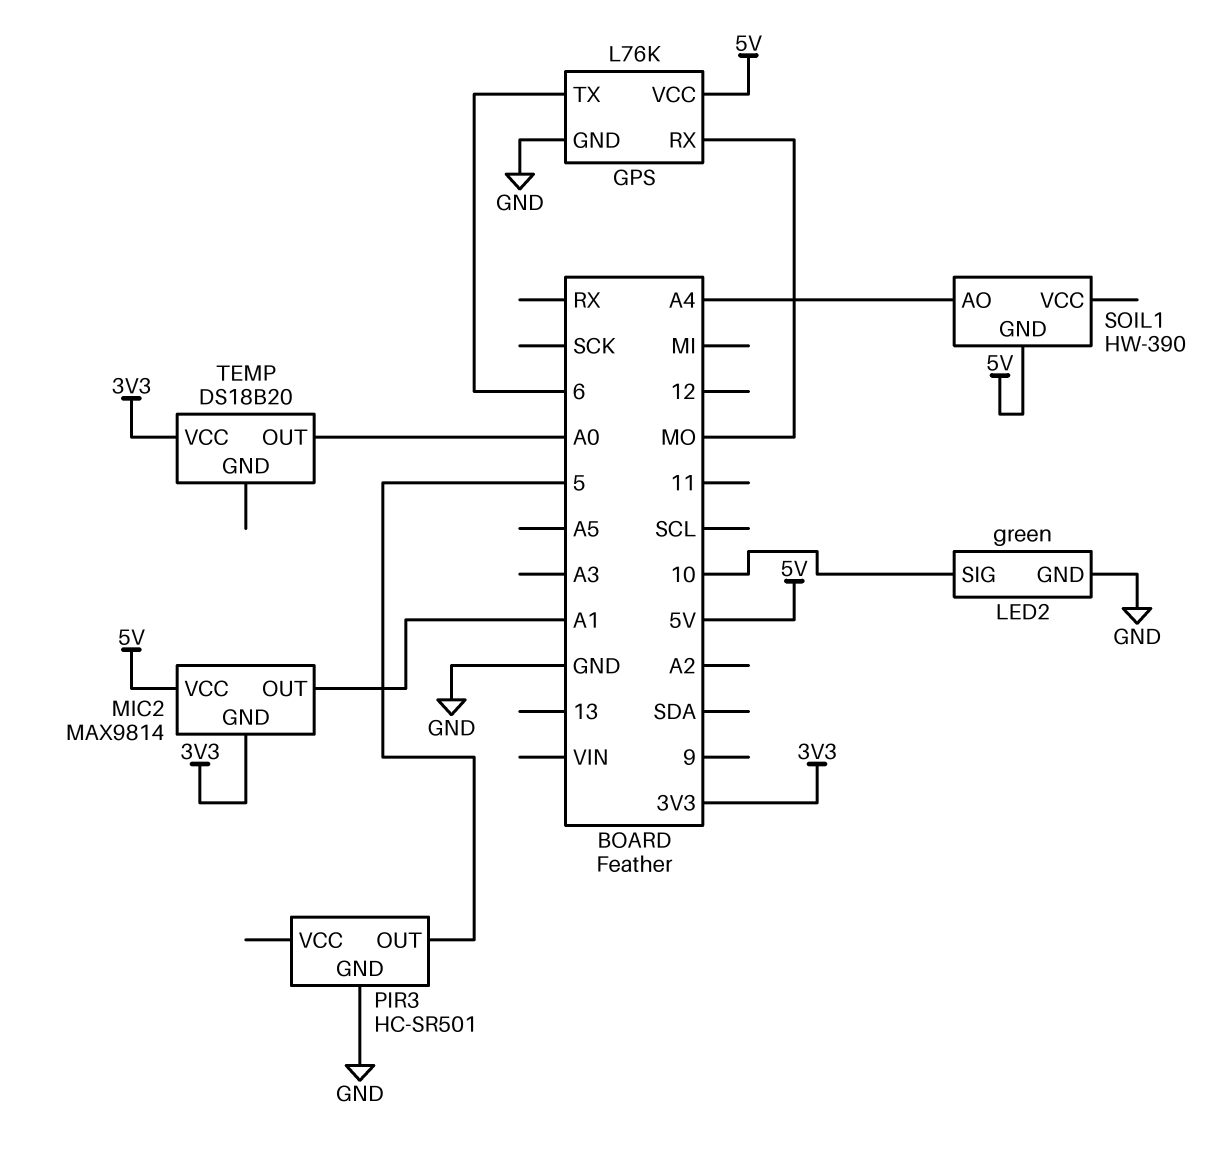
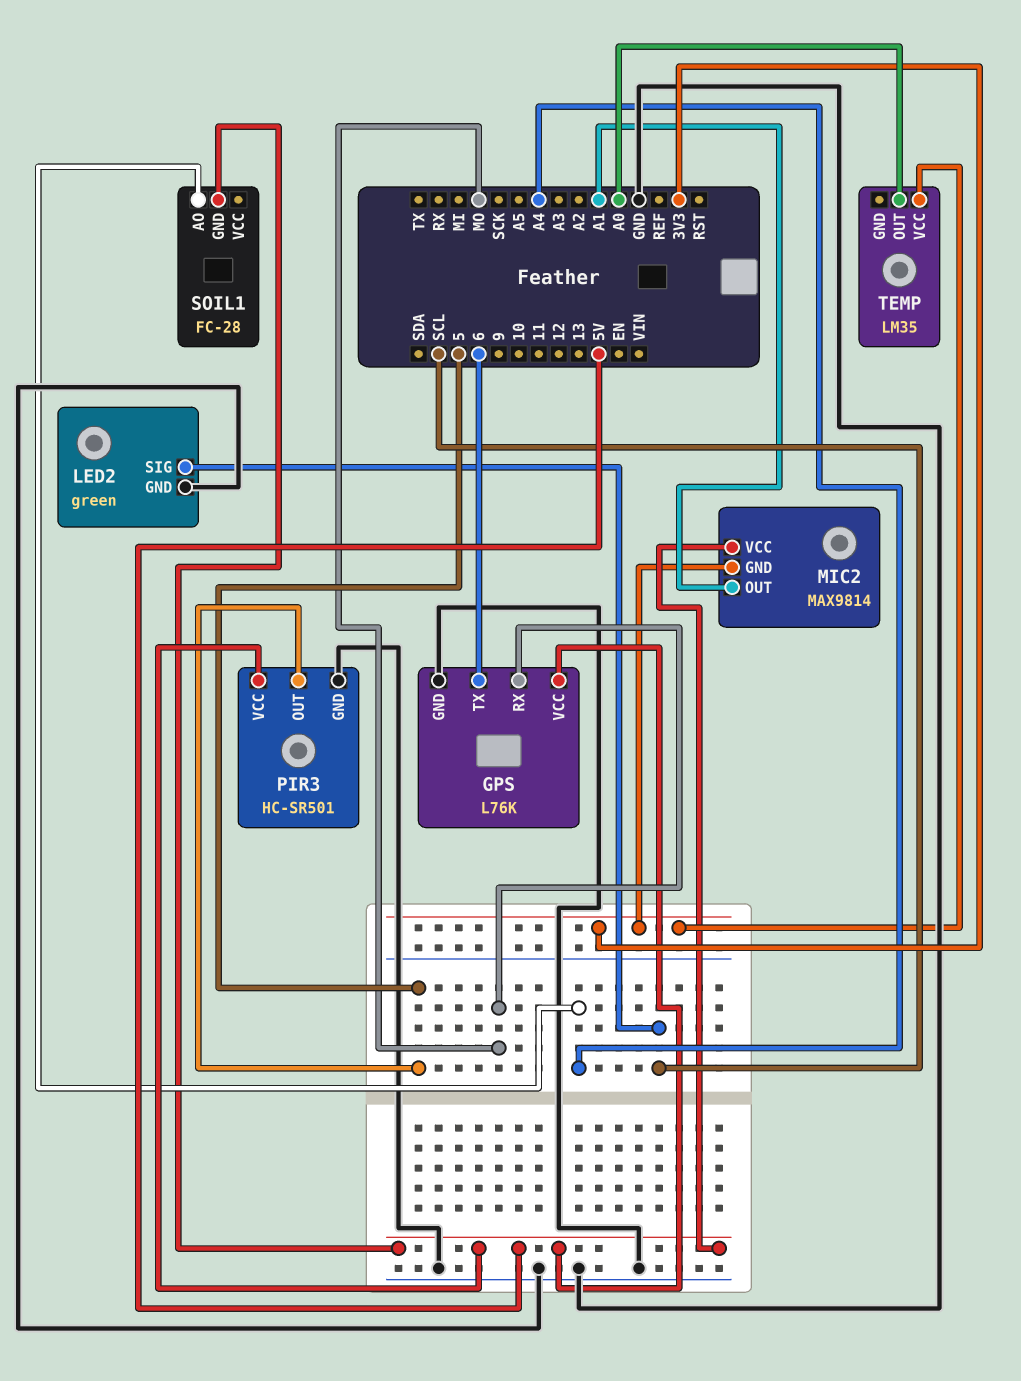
LED2 pin SIG: 10 -> SCL
PIR3 pin VCC: none -> 5V
SOIL1: HW-390 -> FC-28
TEMP: DS18B20 -> LM35

